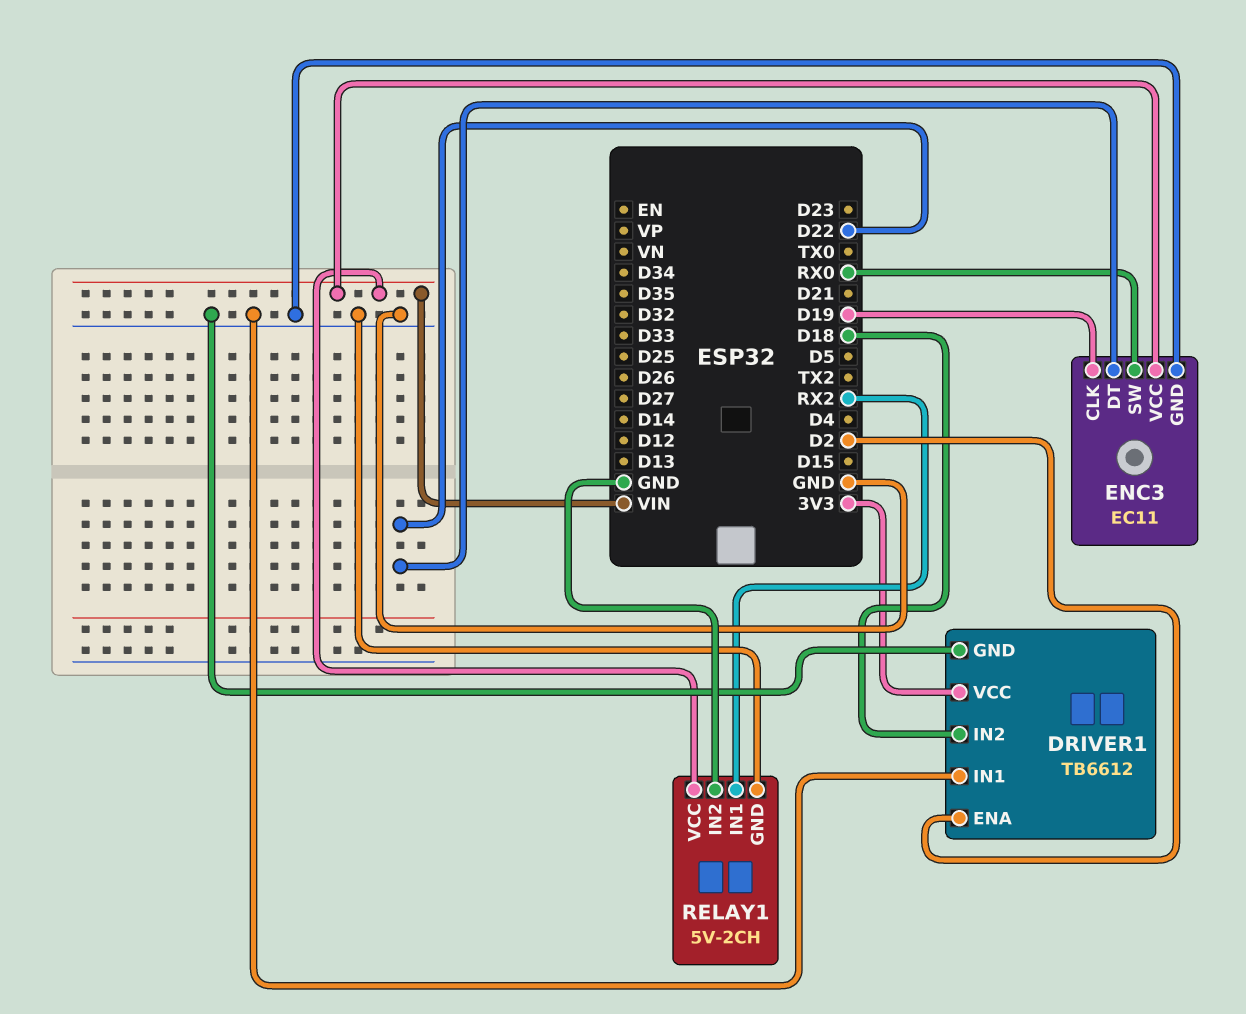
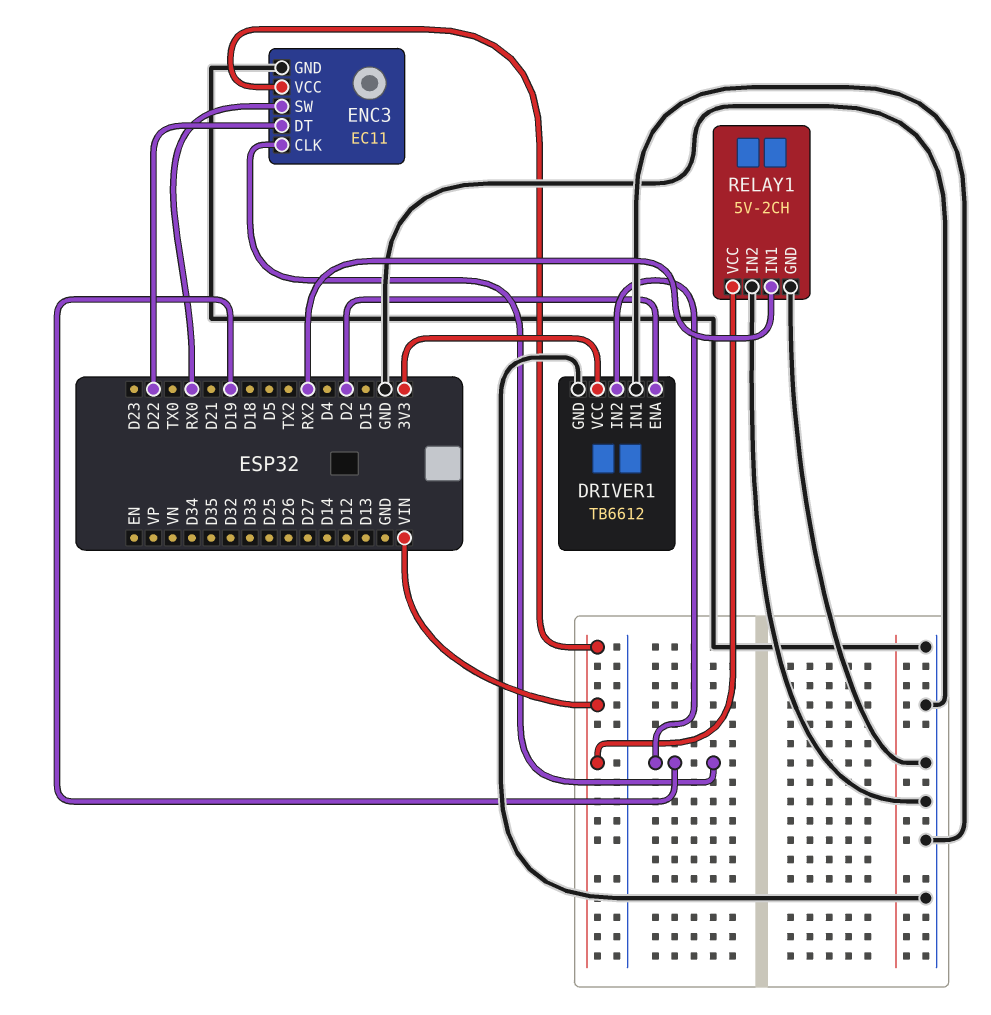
DRIVER1 pin IN2: D18 -> D19

